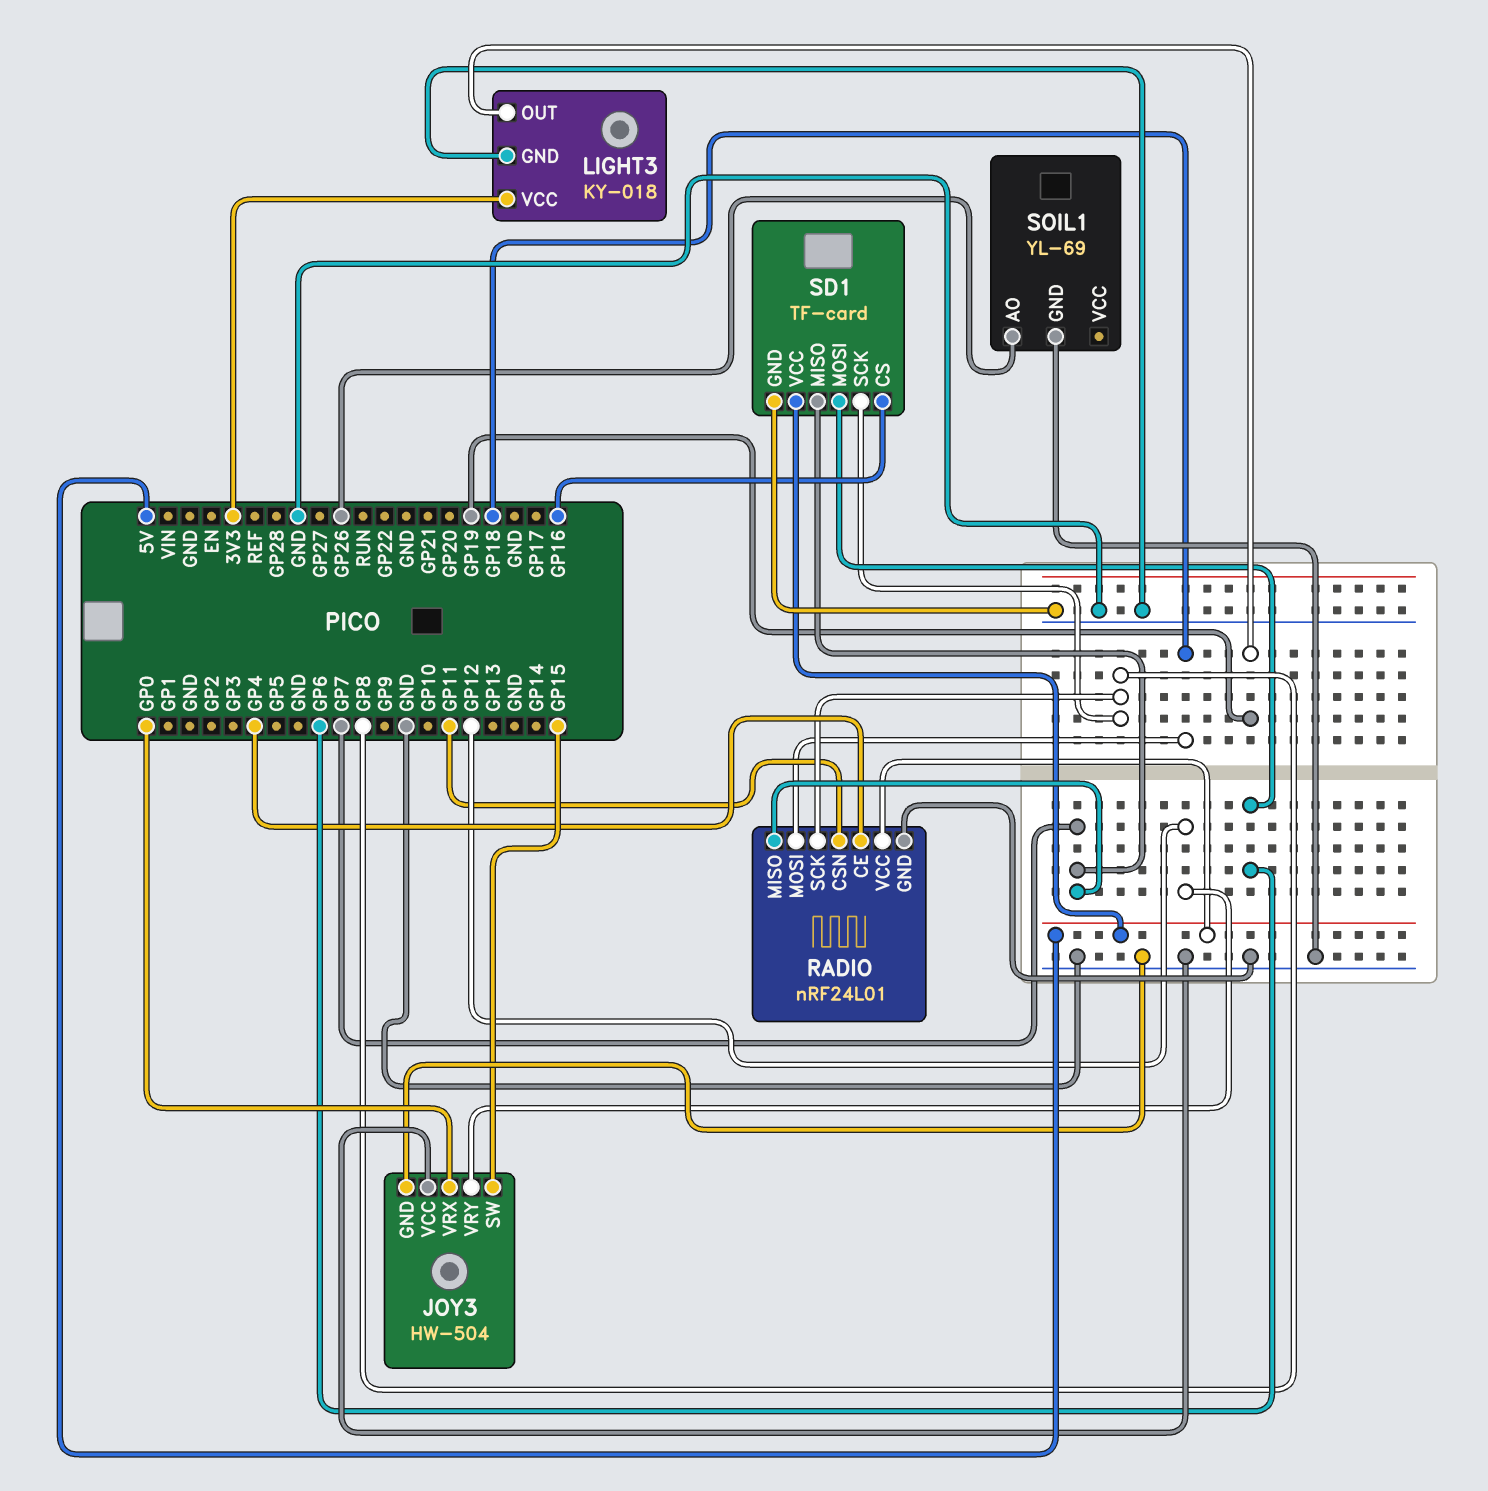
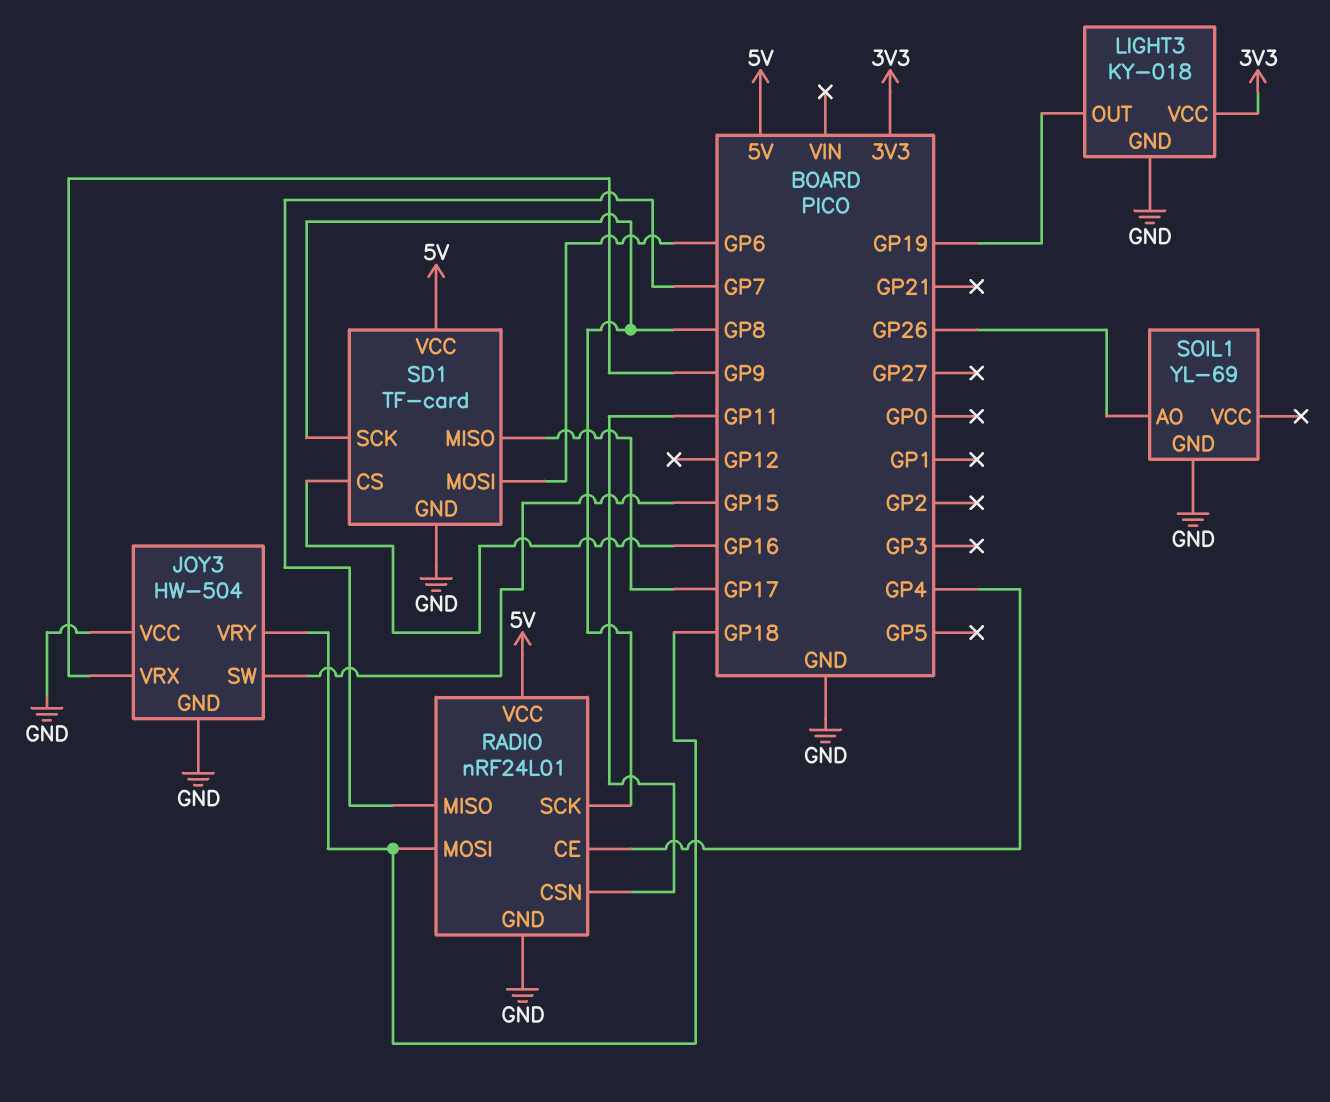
JOY3 pin VRX: GP0 -> GP9
JOY3 pin VRY: GP12 -> GP18
SD1 pin MISO: GP7 -> GP17

